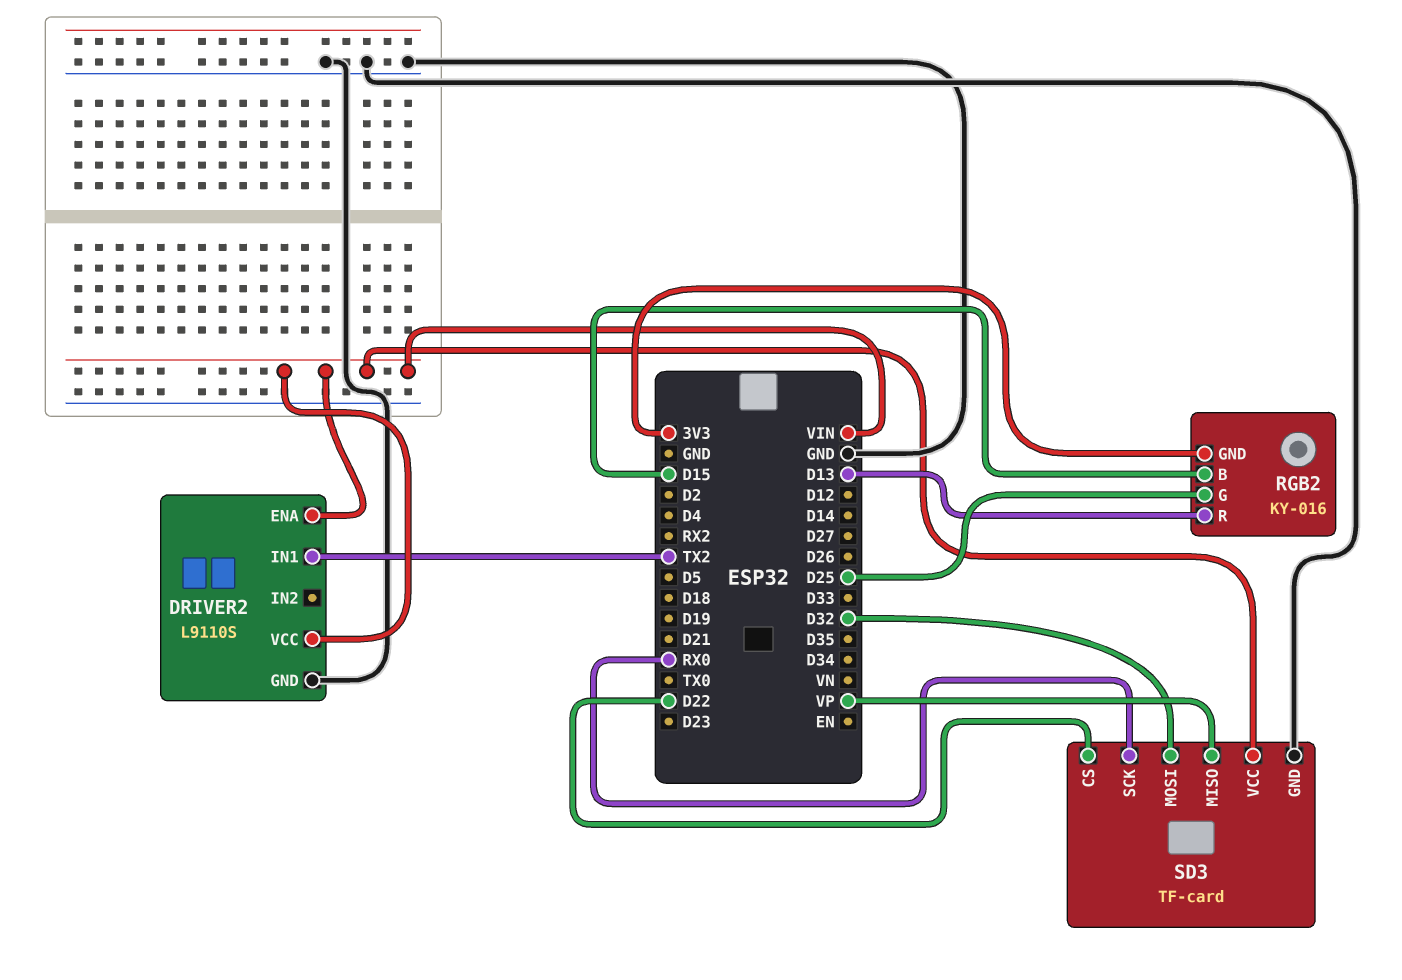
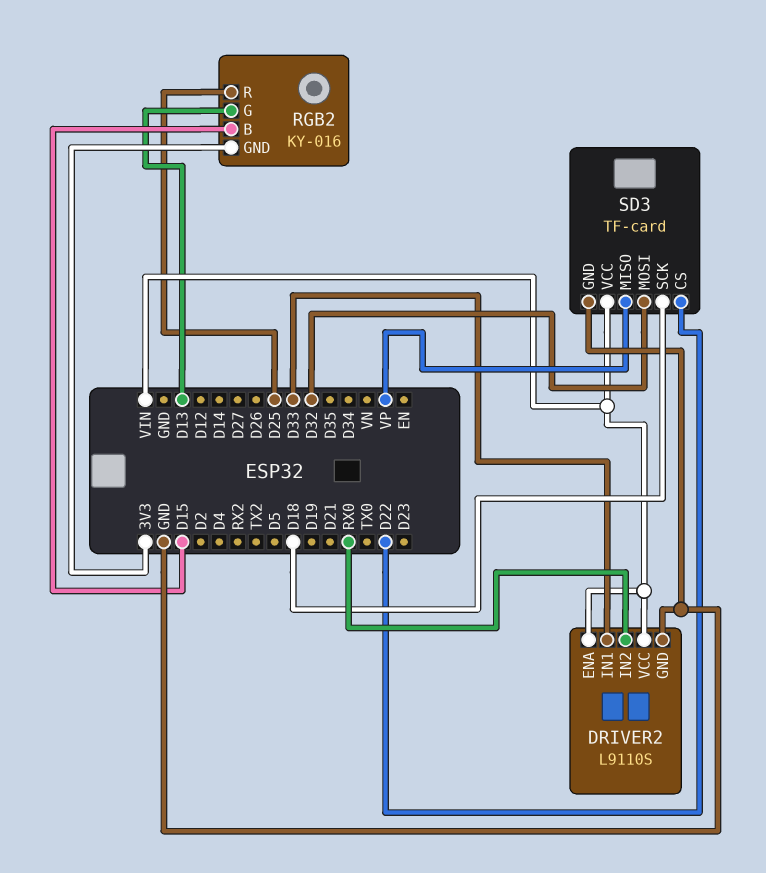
DRIVER2 pin IN1: TX2 -> D33
DRIVER2 pin IN2: none -> RX0
RGB2 pin G: D25 -> D13
RGB2 pin R: D13 -> D25
SD3 pin SCK: RX0 -> D18

